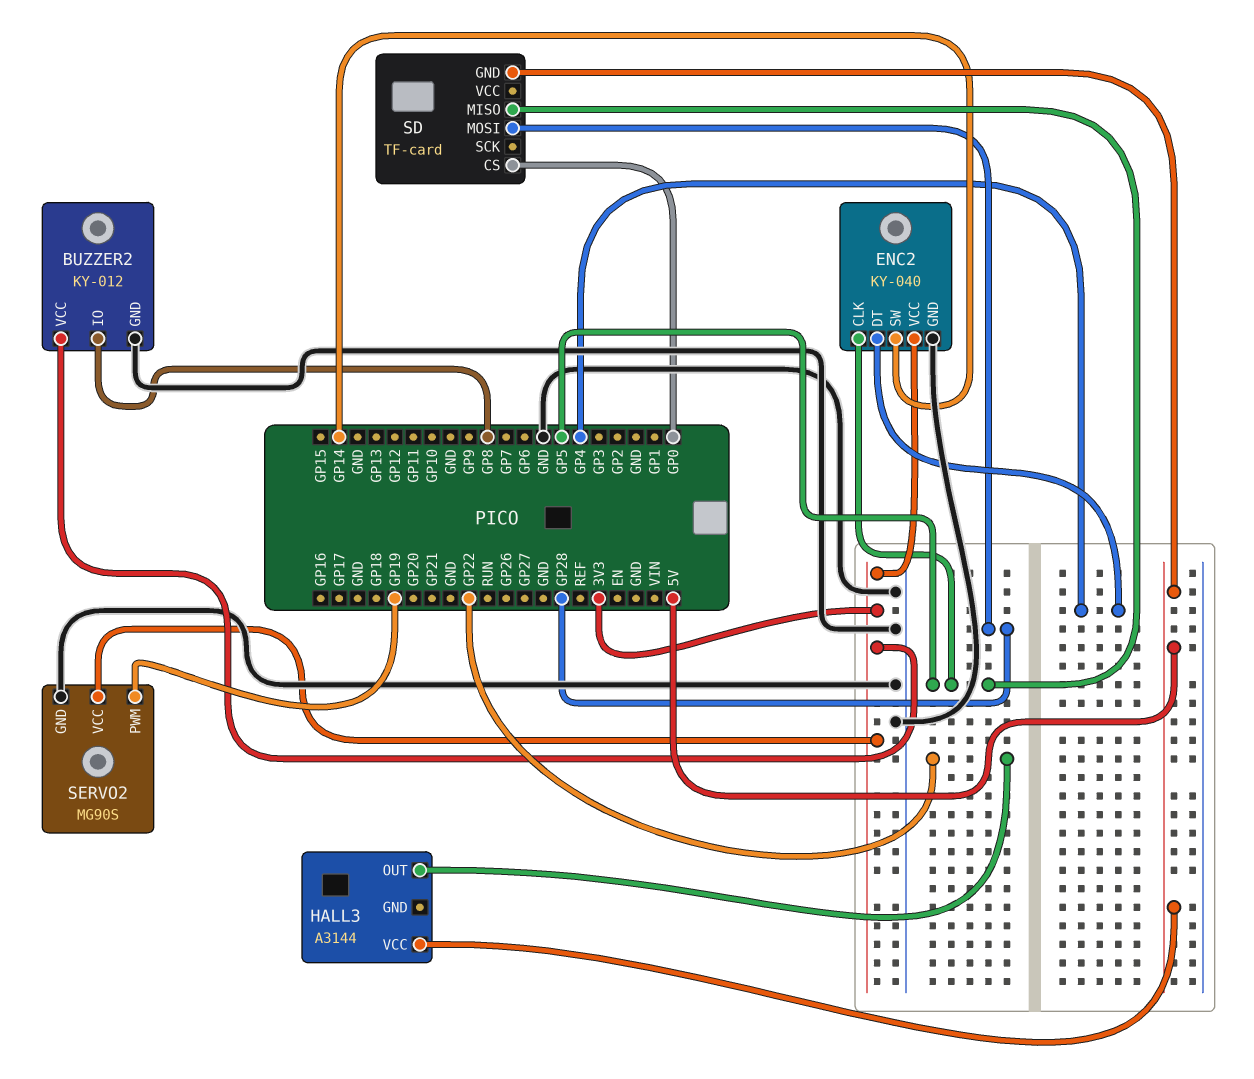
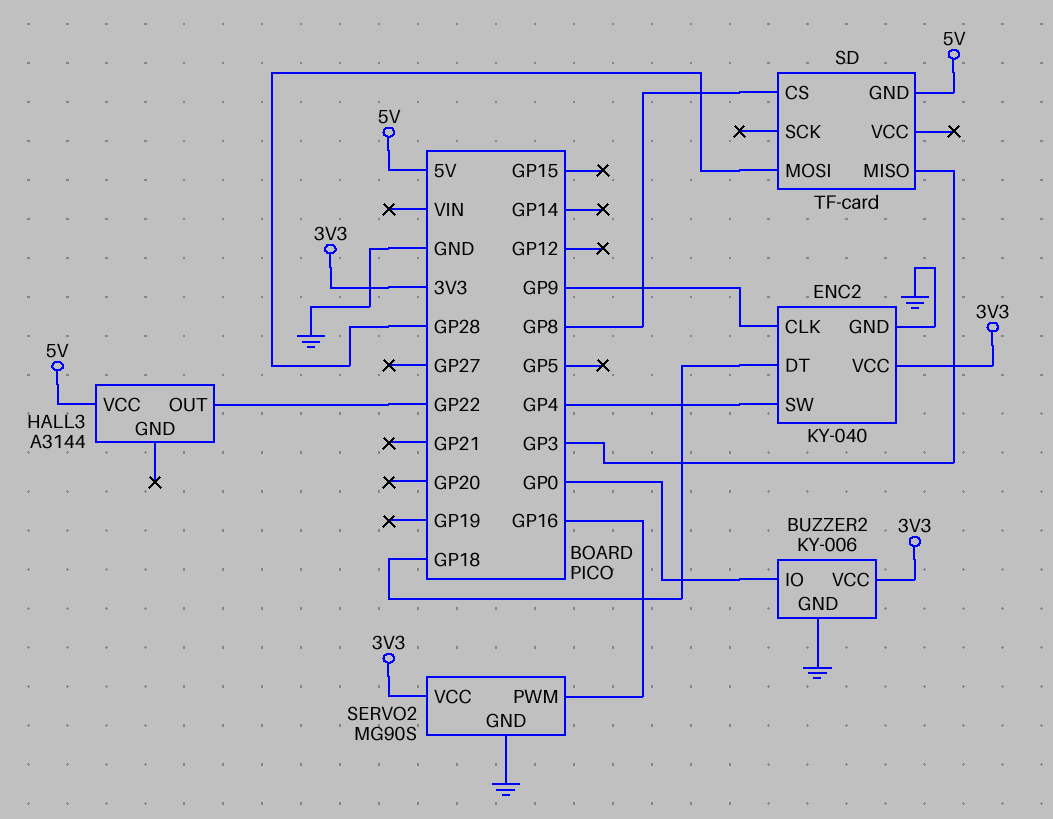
BUZZER2: KY-012 -> KY-006
BUZZER2 pin IO: GP8 -> GP0
ENC2 pin CLK: GP5 -> GP9
ENC2 pin DT: GP4 -> GP18
ENC2 pin SW: GP14 -> GP4
SD pin CS: GP0 -> GP8
SD pin MISO: GP5 -> GP3
SERVO2 pin PWM: GP19 -> GP16

